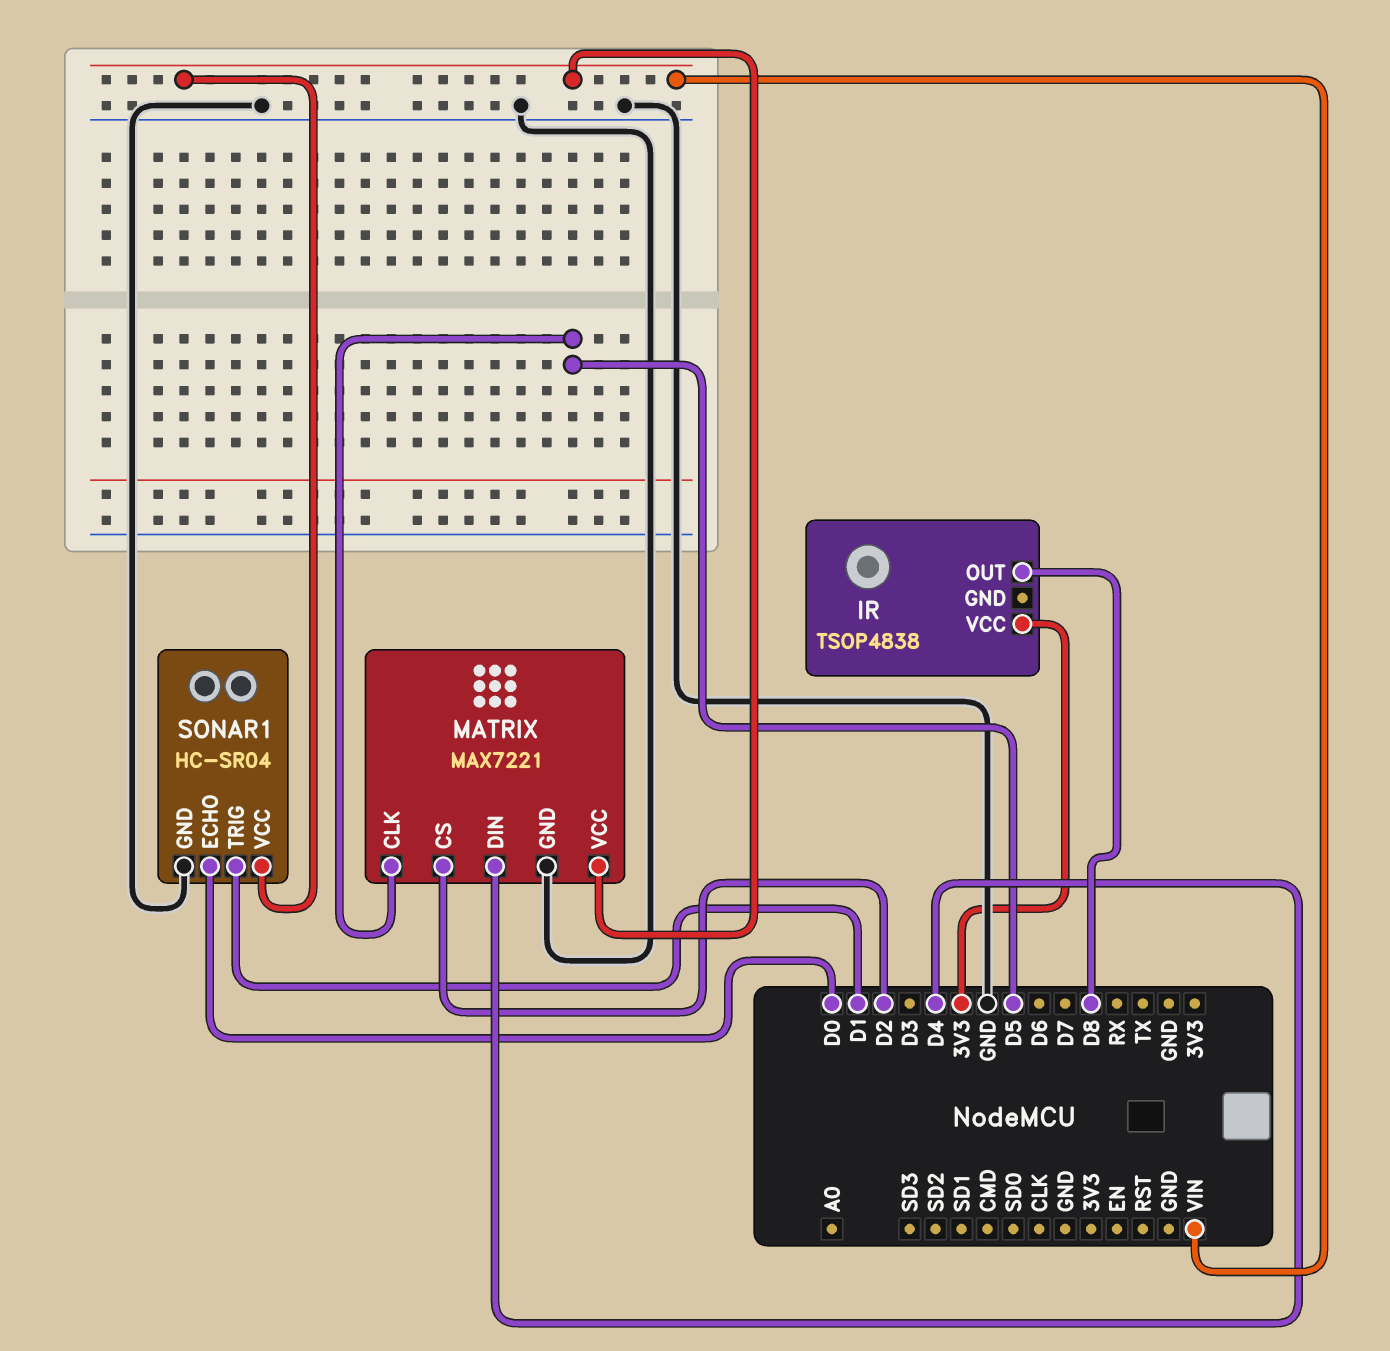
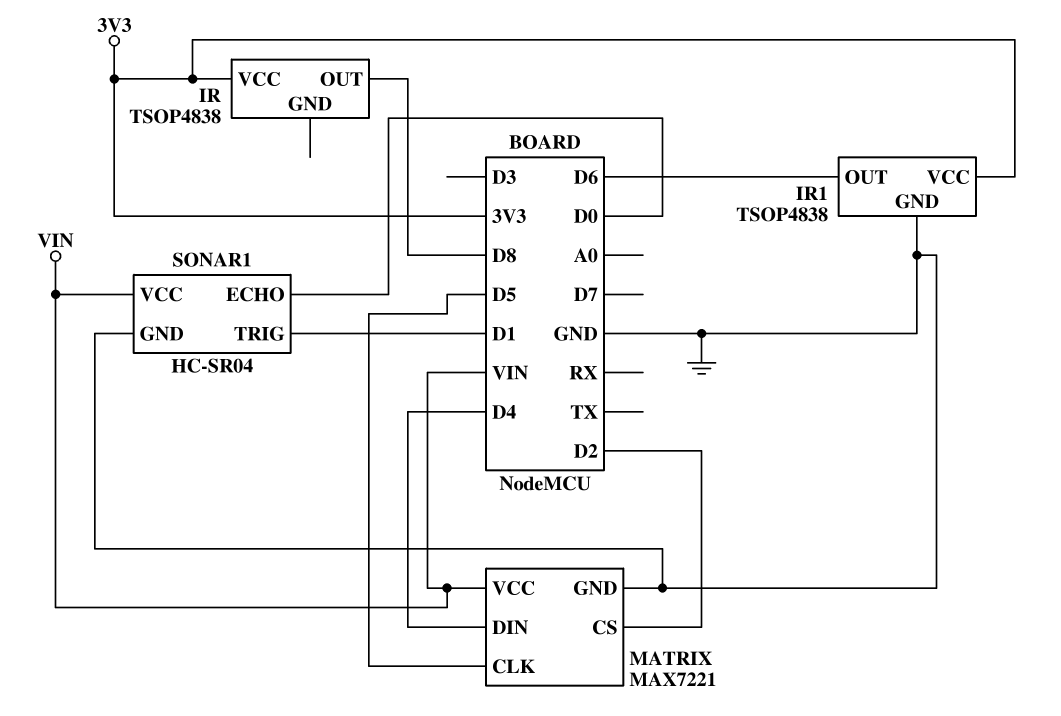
IR1: none -> TSOP4838
IR1 pin GND: none -> GND
IR1 pin OUT: none -> D6
IR1 pin VCC: none -> 3V3

